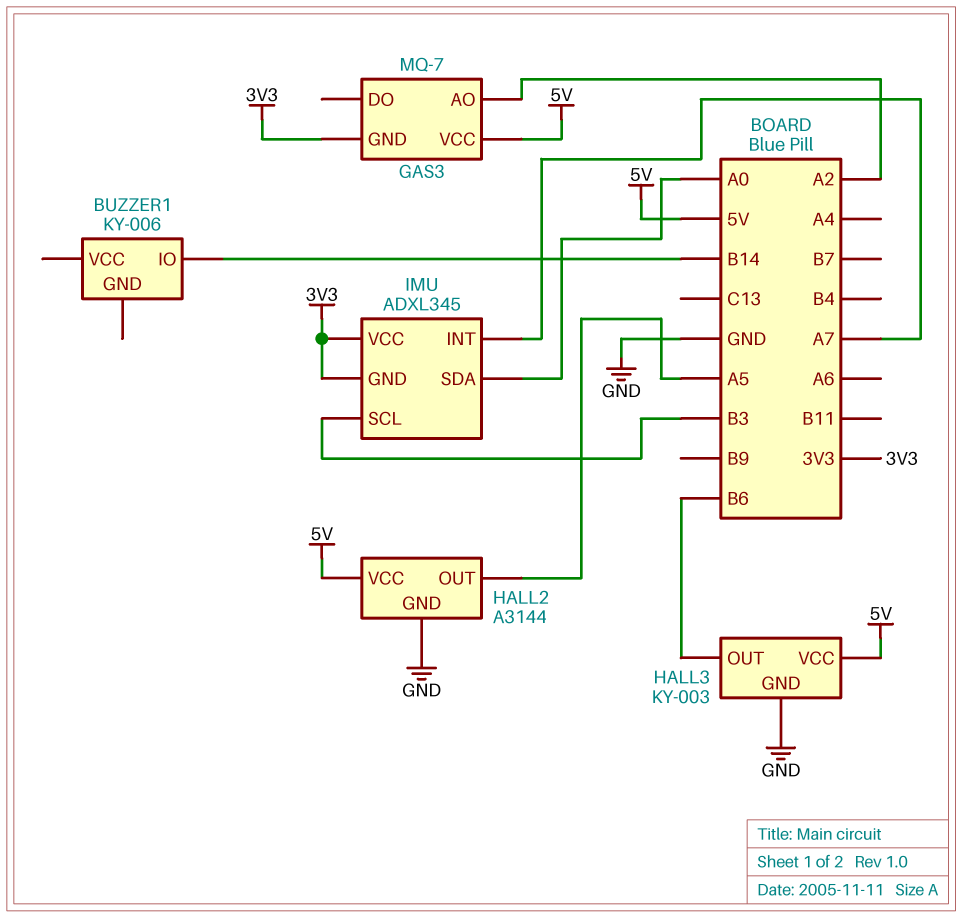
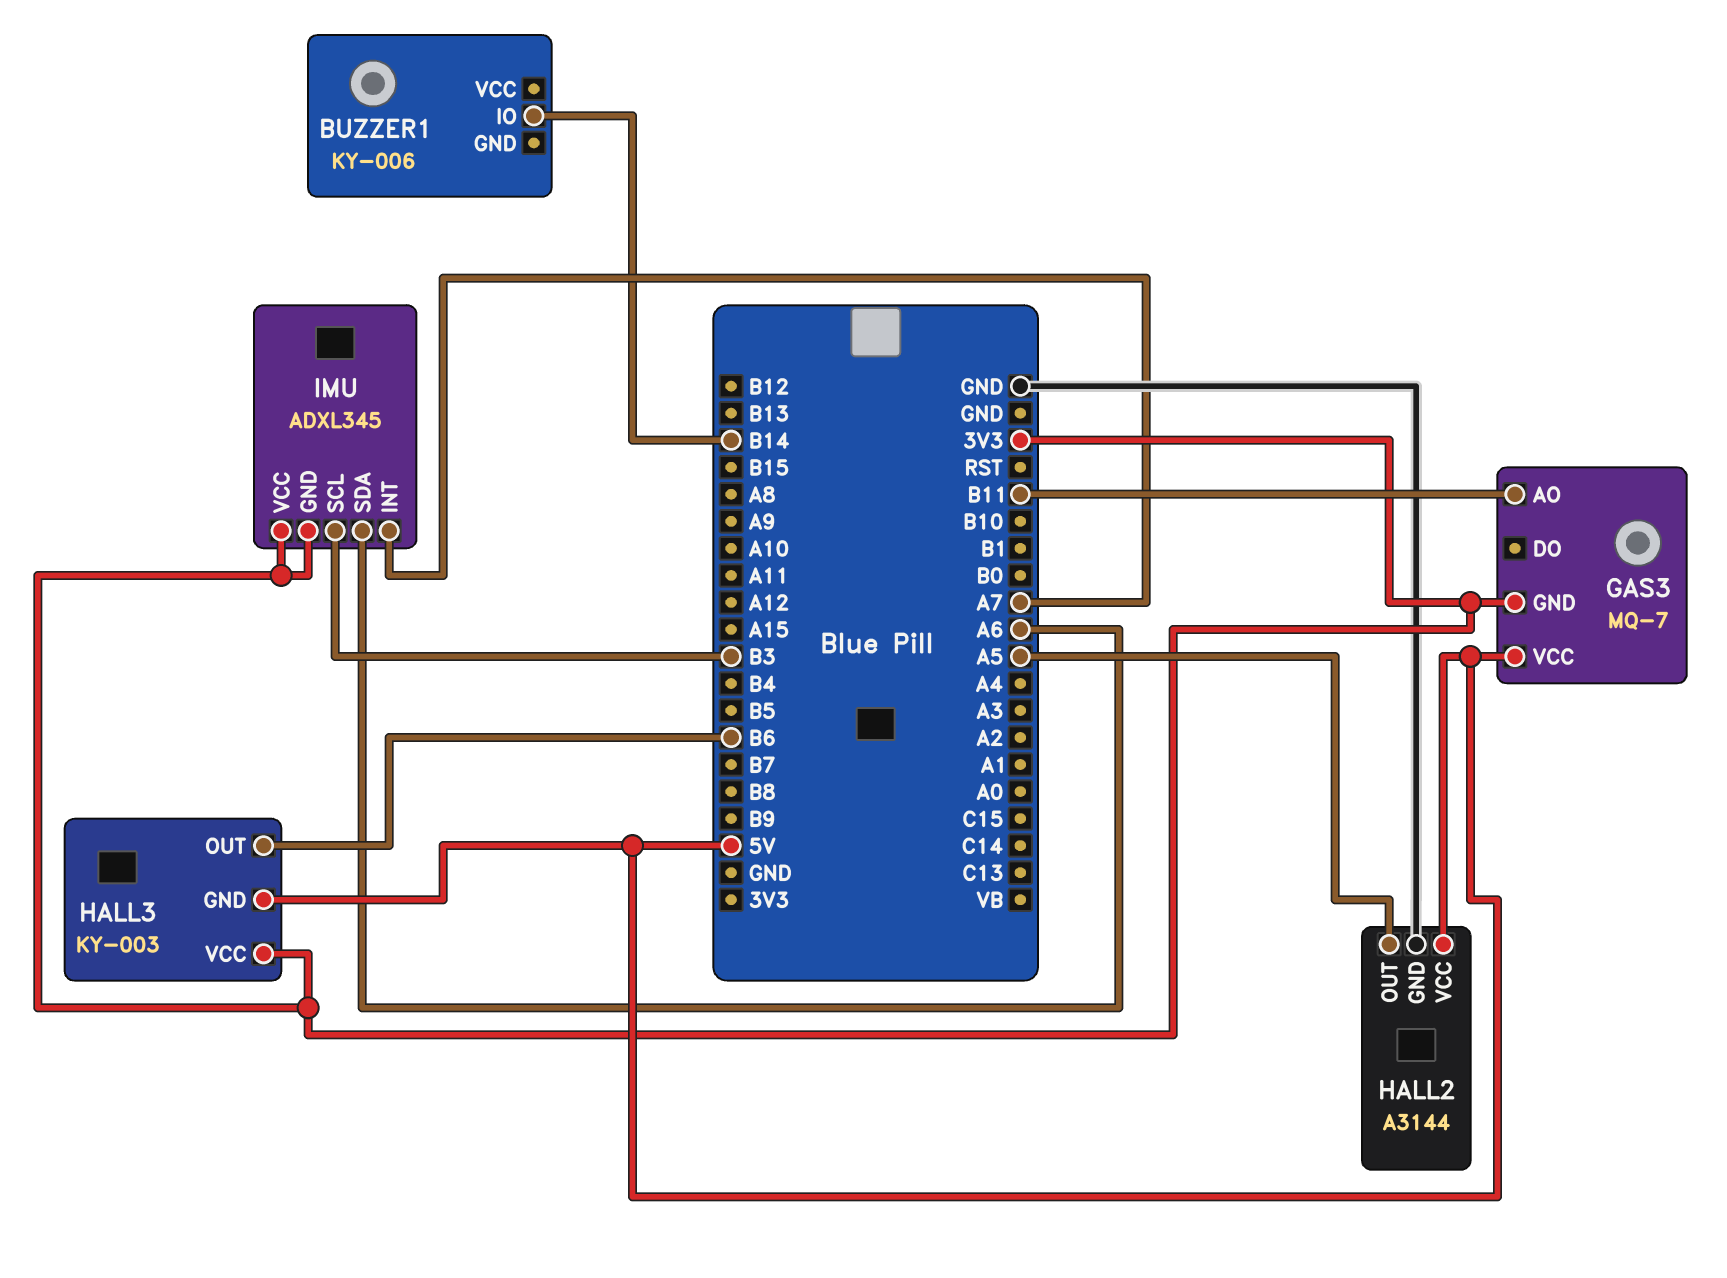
GAS3 pin AO: A2 -> B11
HALL3 pin GND: GND -> 5V
HALL3 pin VCC: 5V -> 3V3
IMU pin SDA: A0 -> A6

